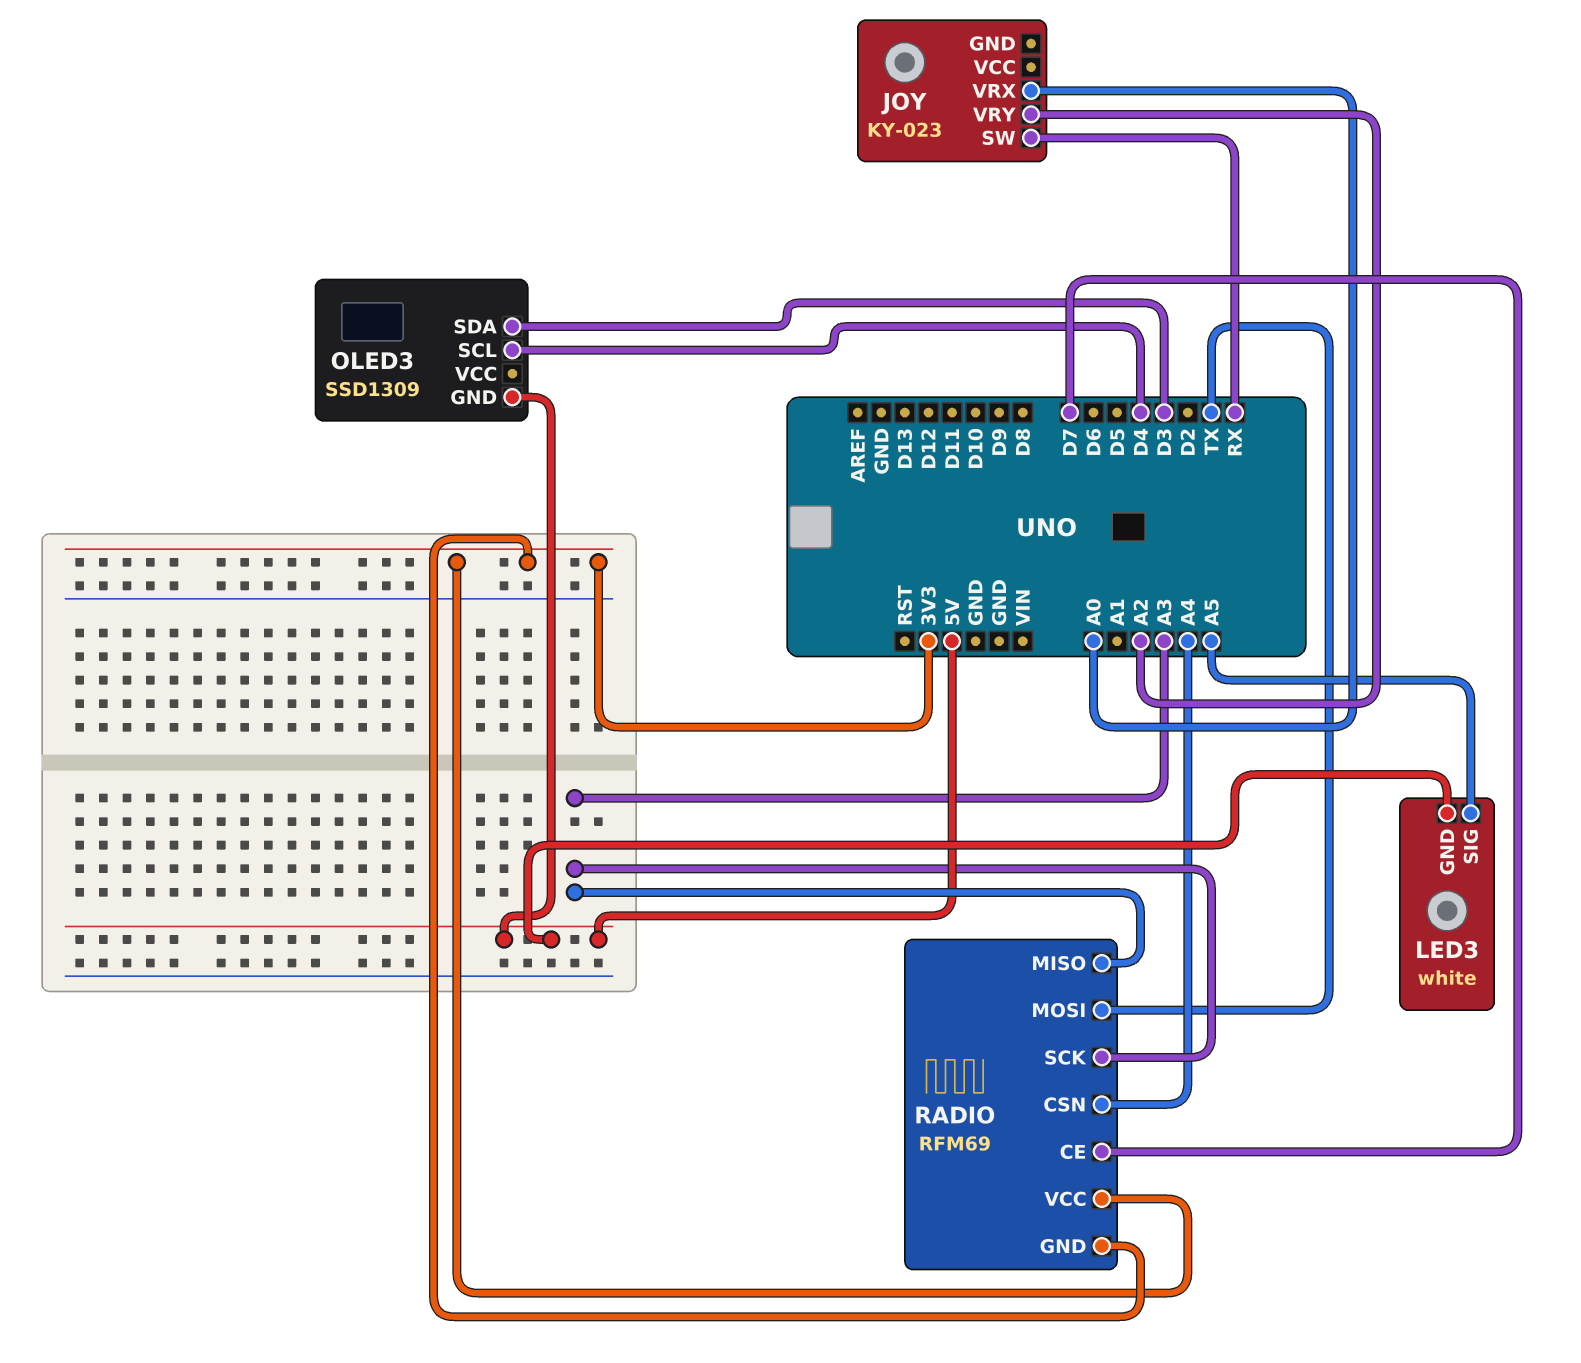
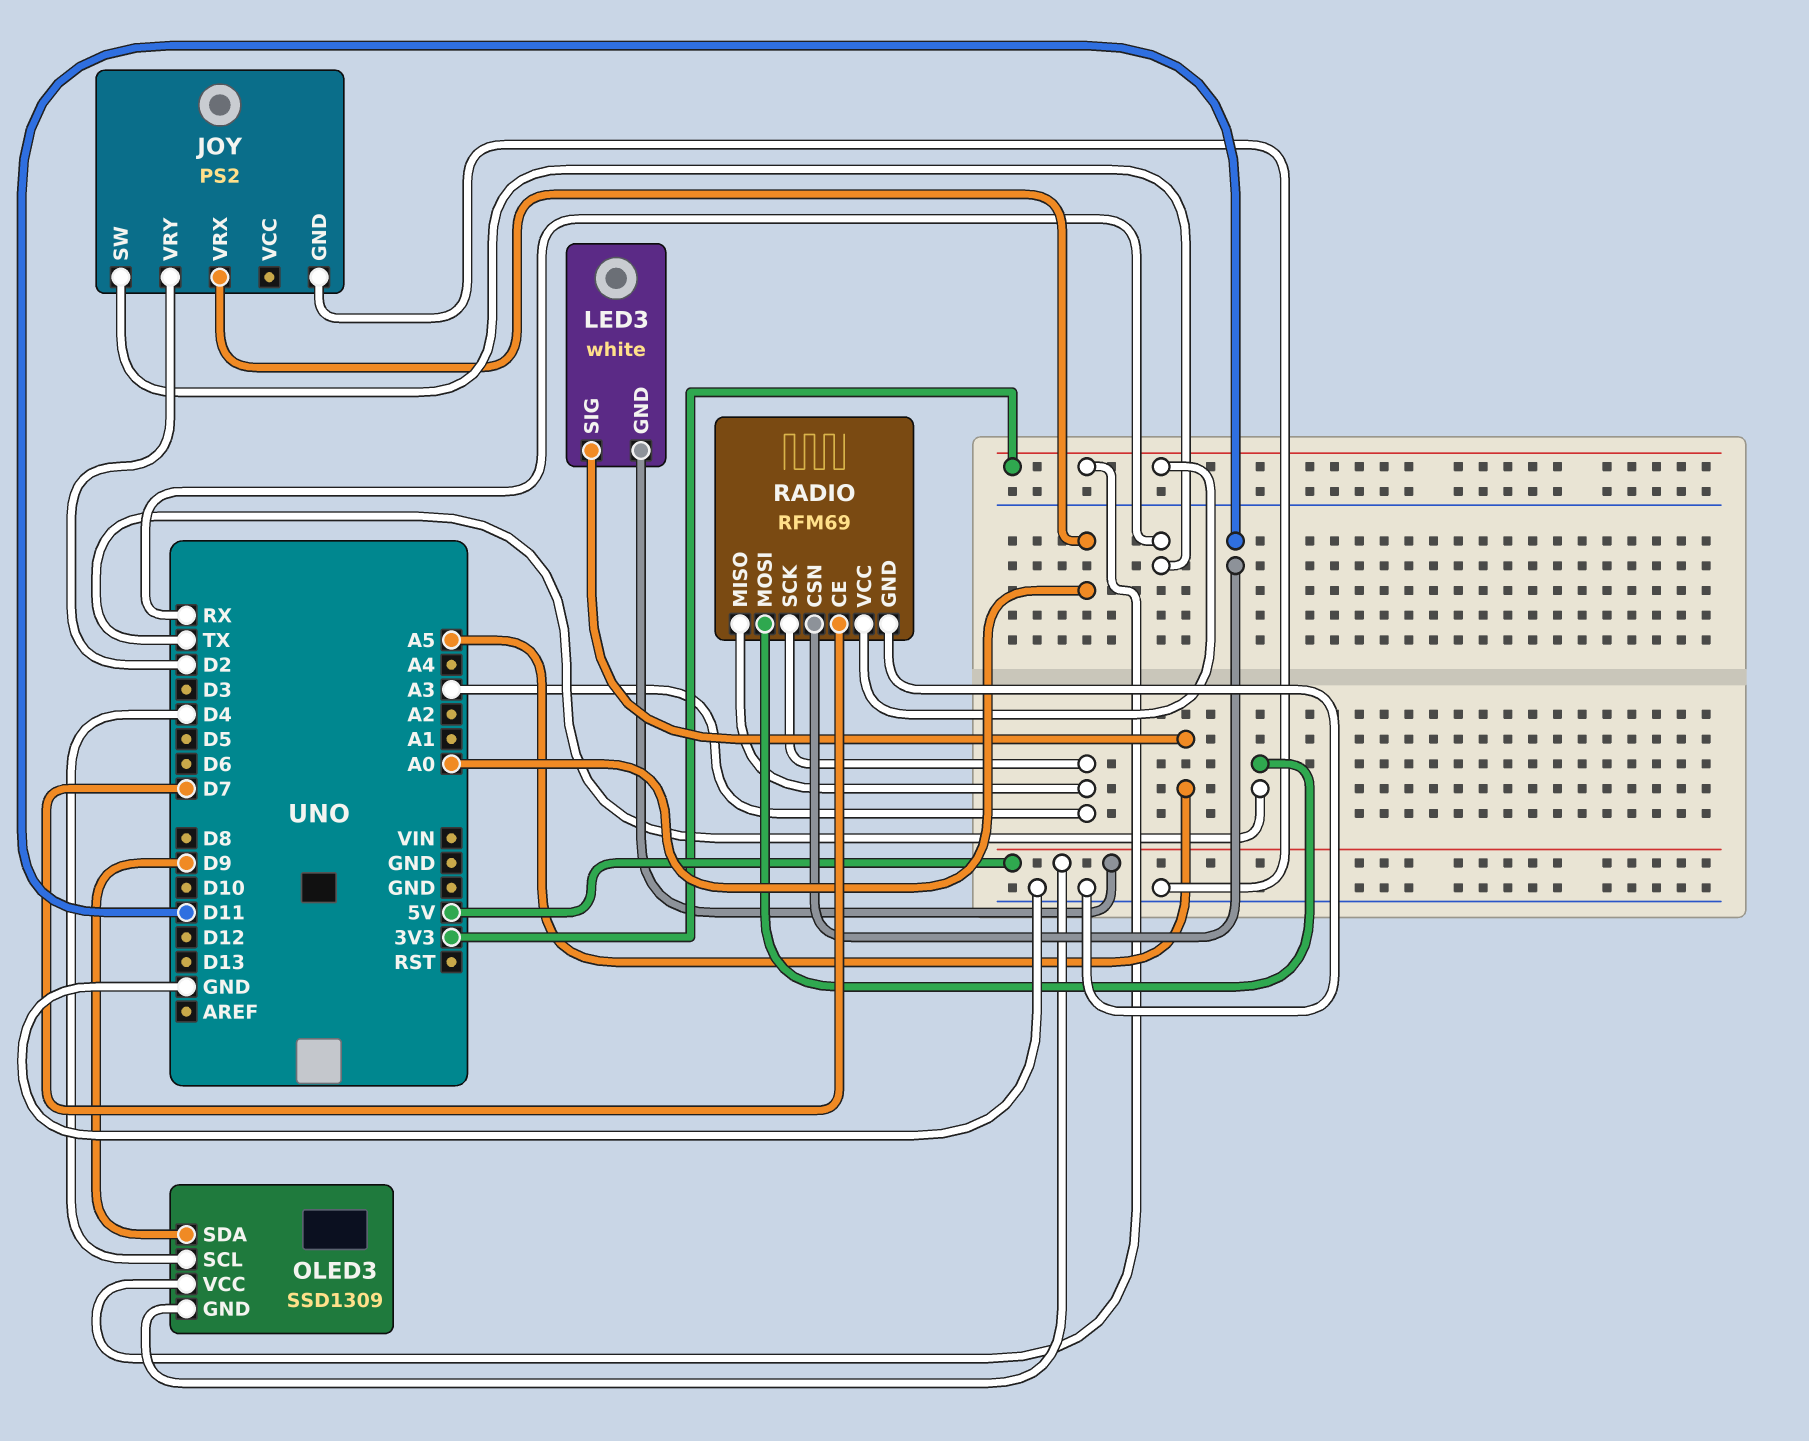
JOY: KY-023 -> PS2
JOY pin GND: none -> GND
JOY pin VRY: A2 -> D2
OLED3 pin SDA: D3 -> D9
OLED3 pin VCC: none -> 3V3
RADIO pin CSN: A4 -> D11
RADIO pin GND: 3V3 -> GND

